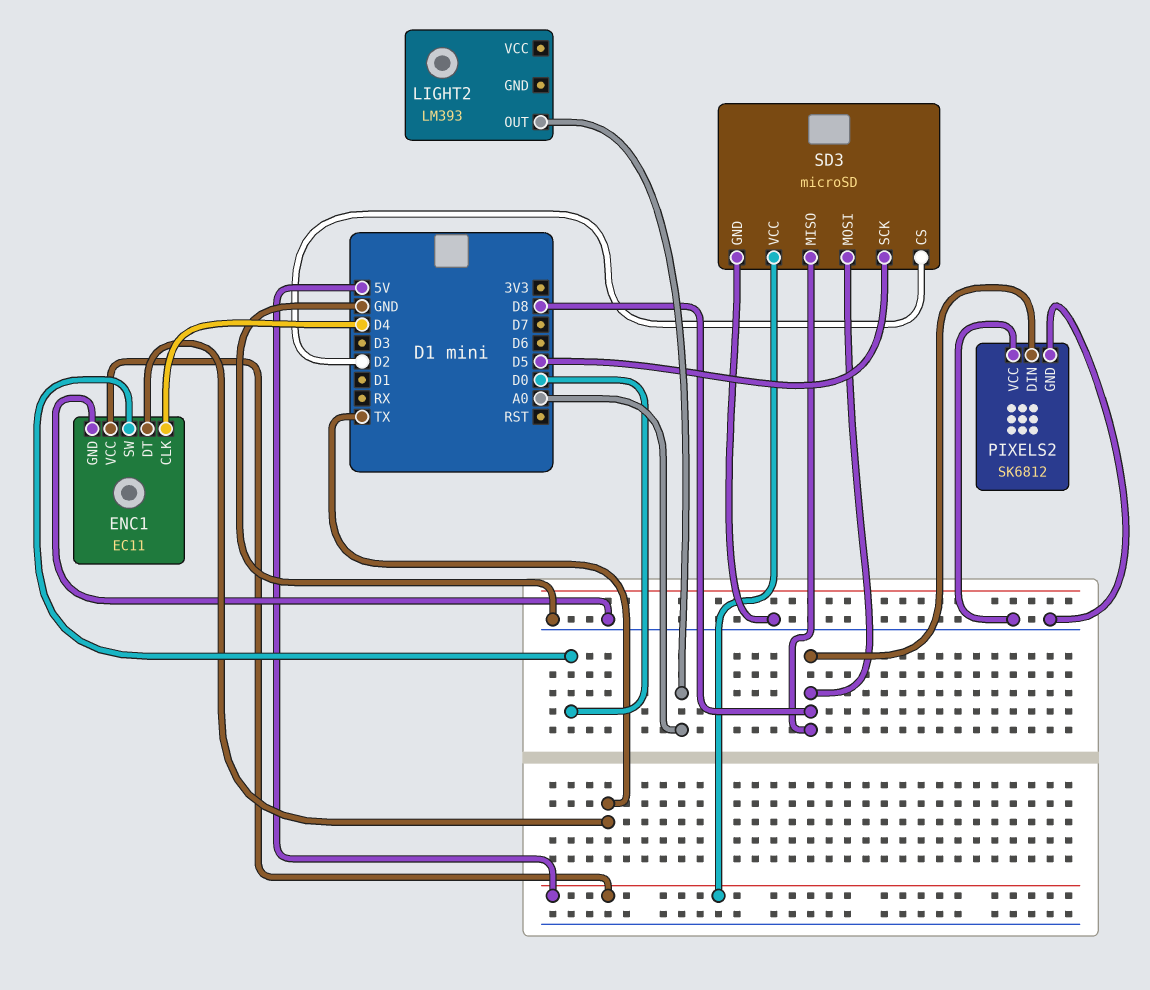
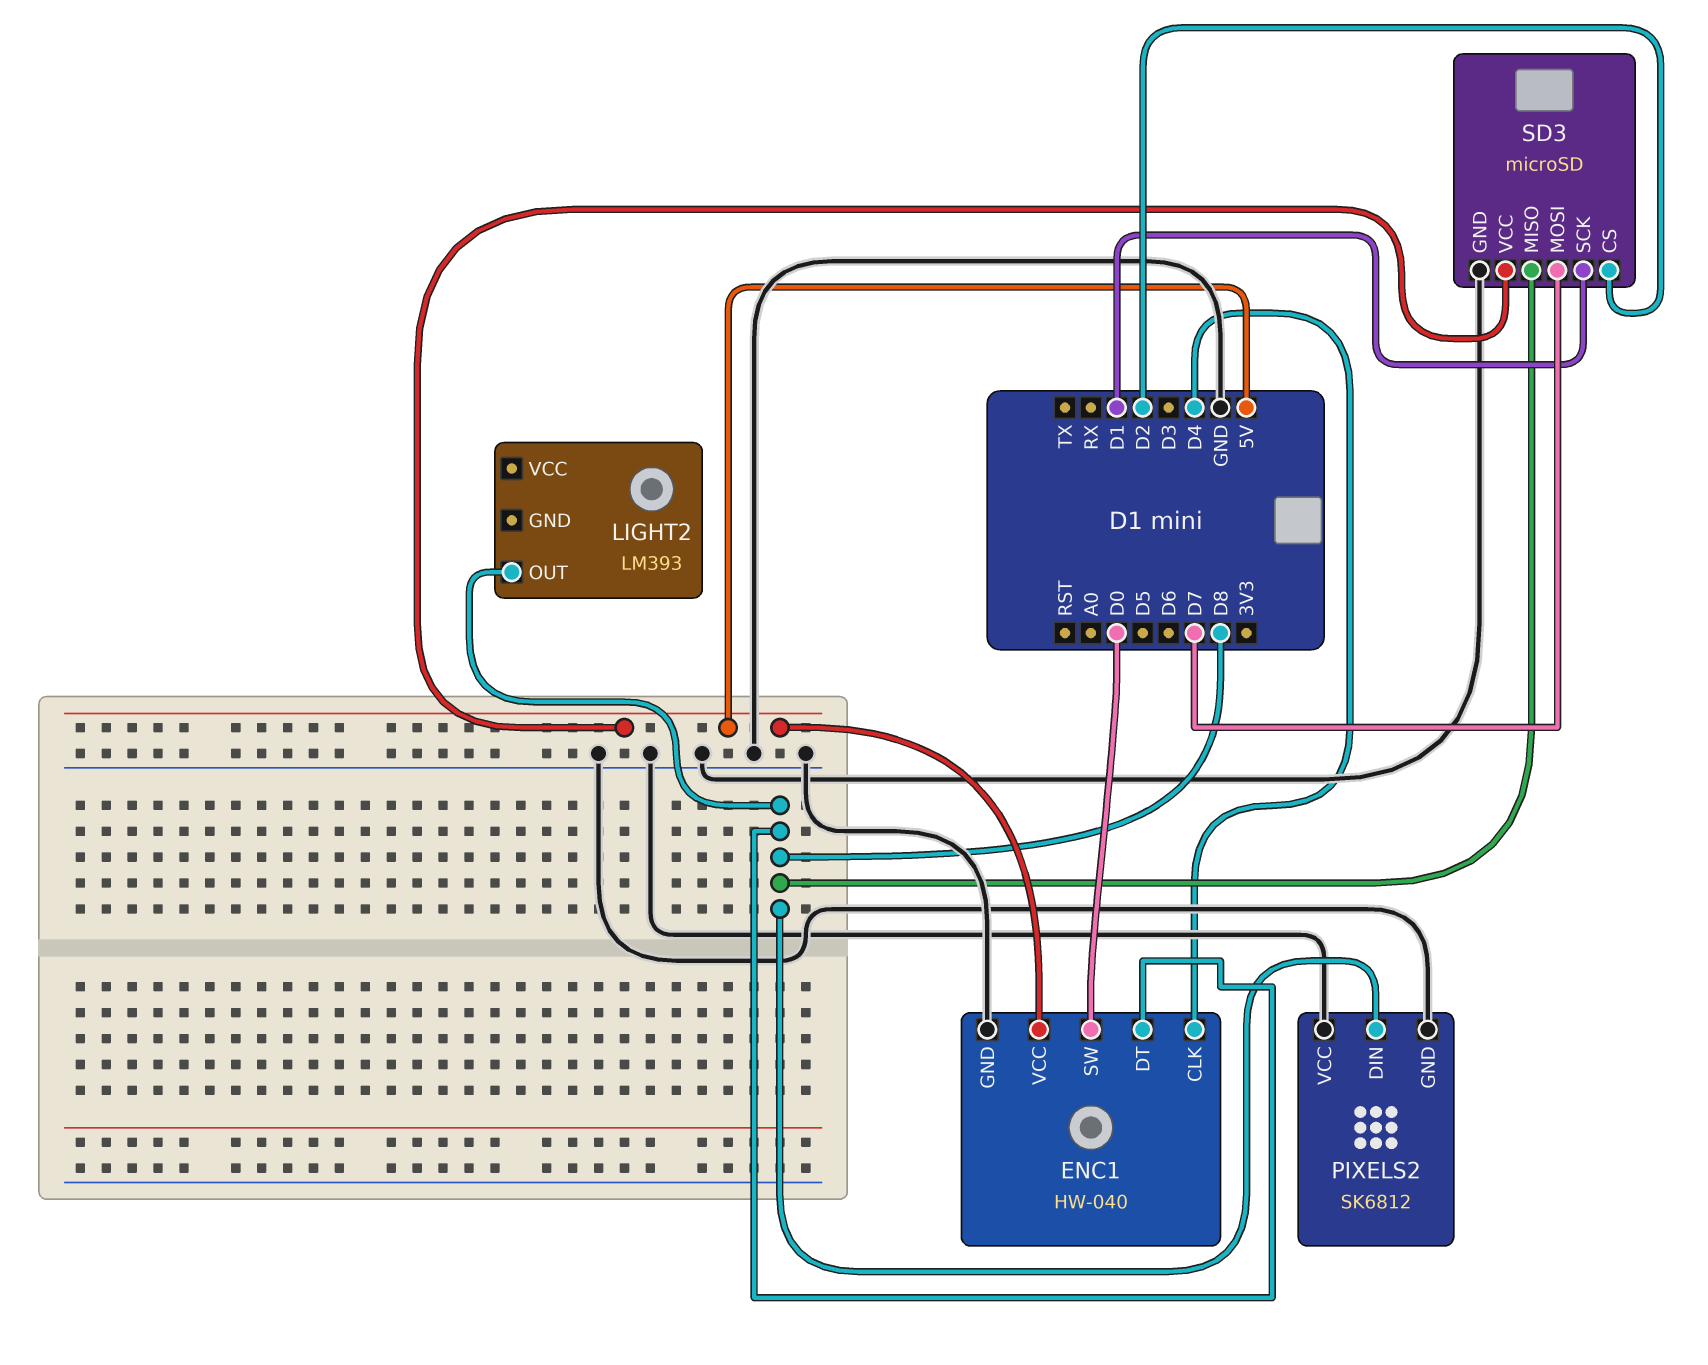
ENC1: EC11 -> HW-040
ENC1 pin DT: TX -> D8
LIGHT2 pin OUT: A0 -> D8
SD3 pin MOSI: D8 -> D7
SD3 pin SCK: D5 -> D1

